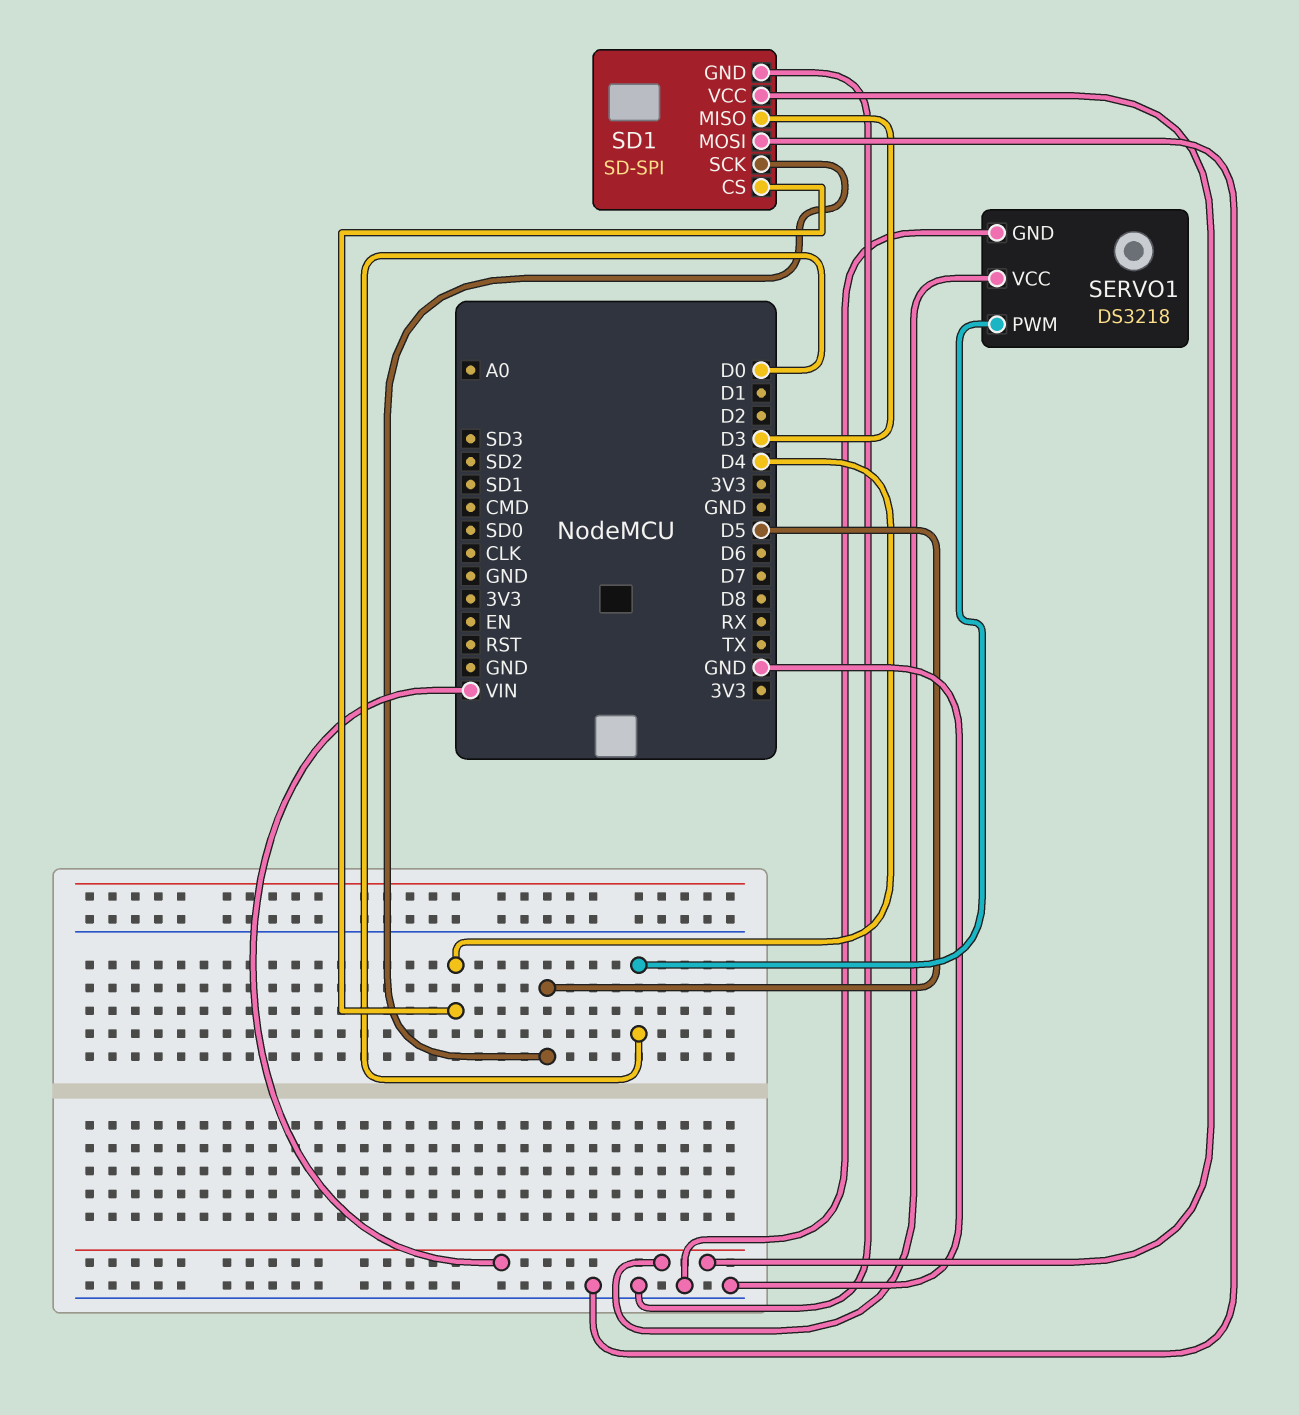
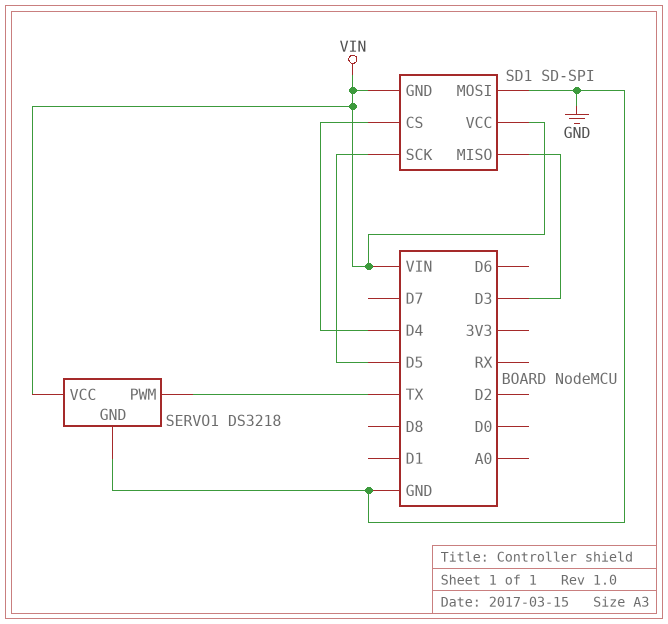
SD1 pin GND: GND -> VIN
SERVO1 pin PWM: D0 -> TX

